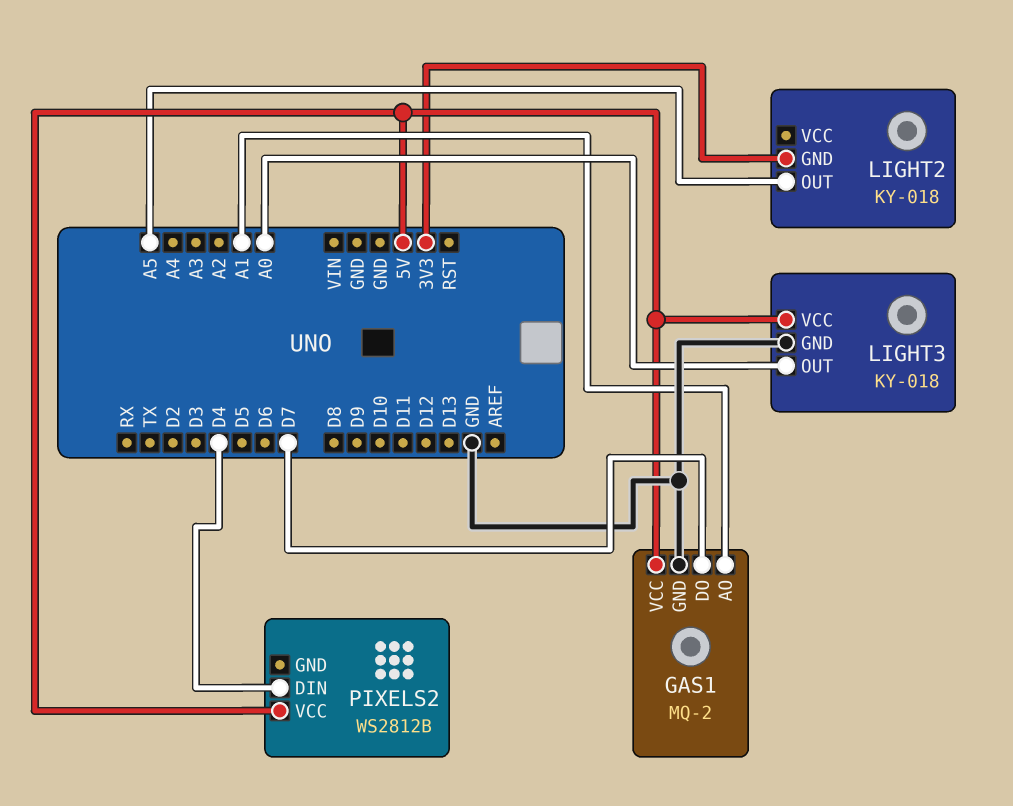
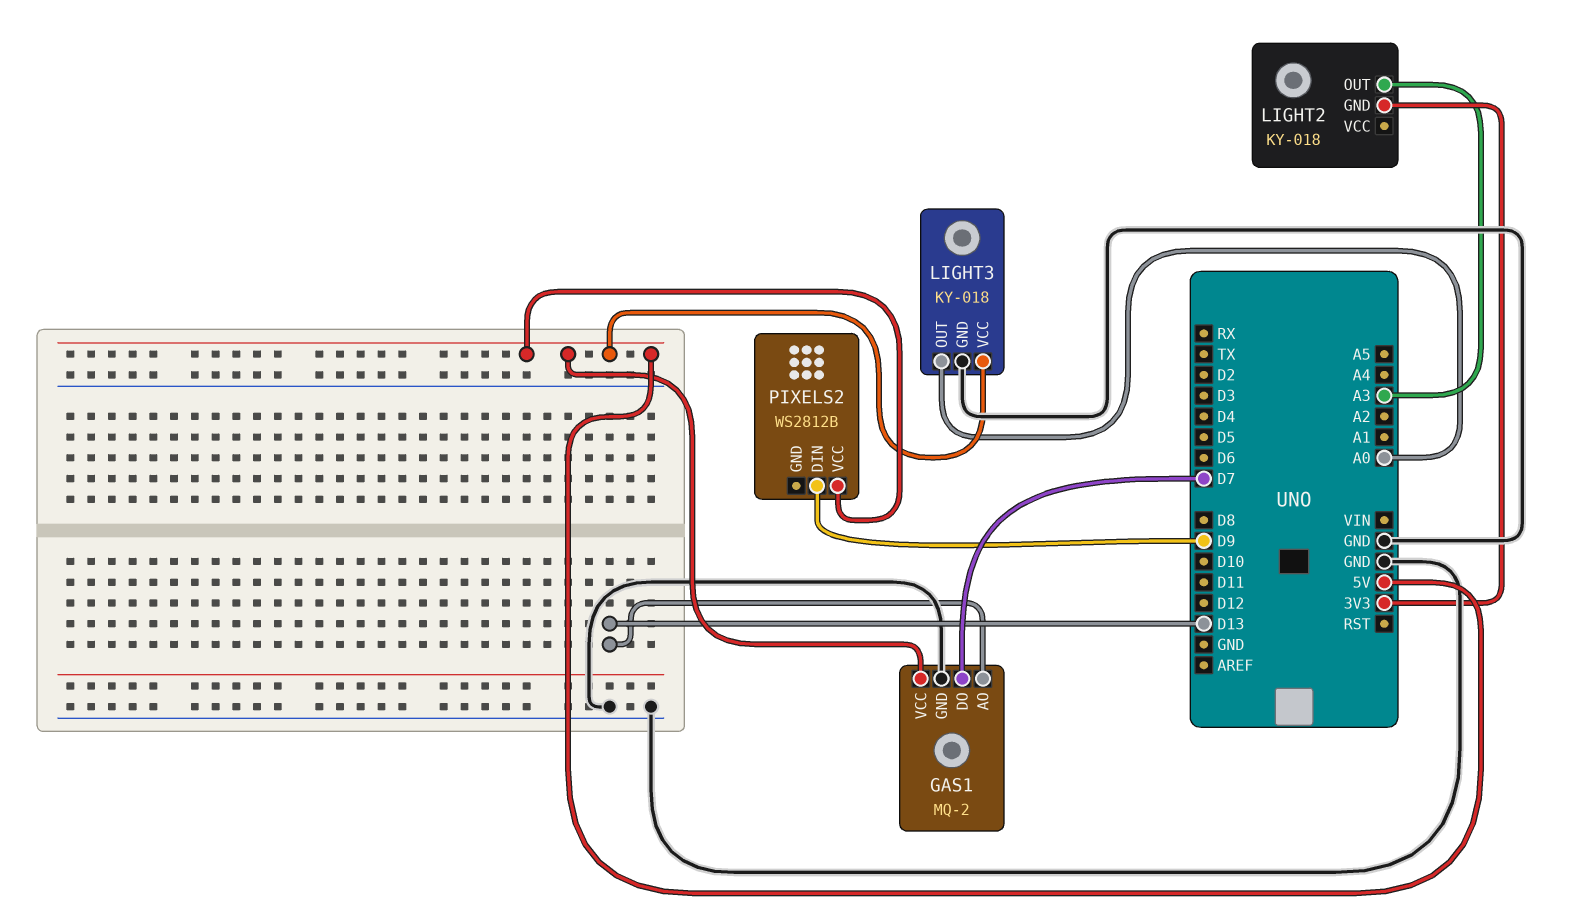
GAS1 pin AO: A1 -> D13
LIGHT2 pin OUT: A5 -> A3
PIXELS2 pin DIN: D4 -> D9

